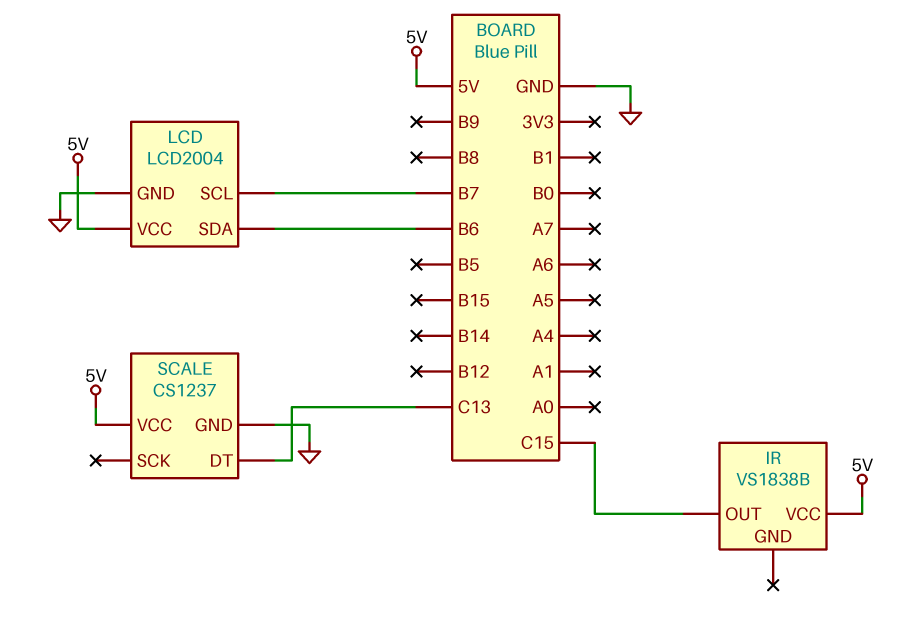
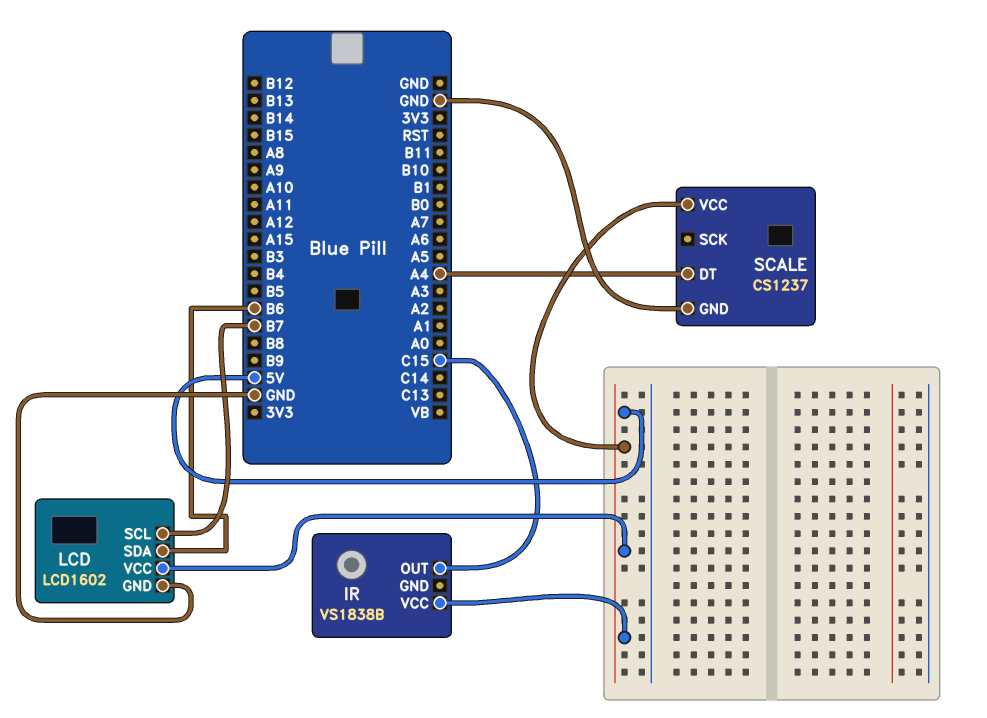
LCD: LCD2004 -> LCD1602
SCALE pin DT: C13 -> A4

